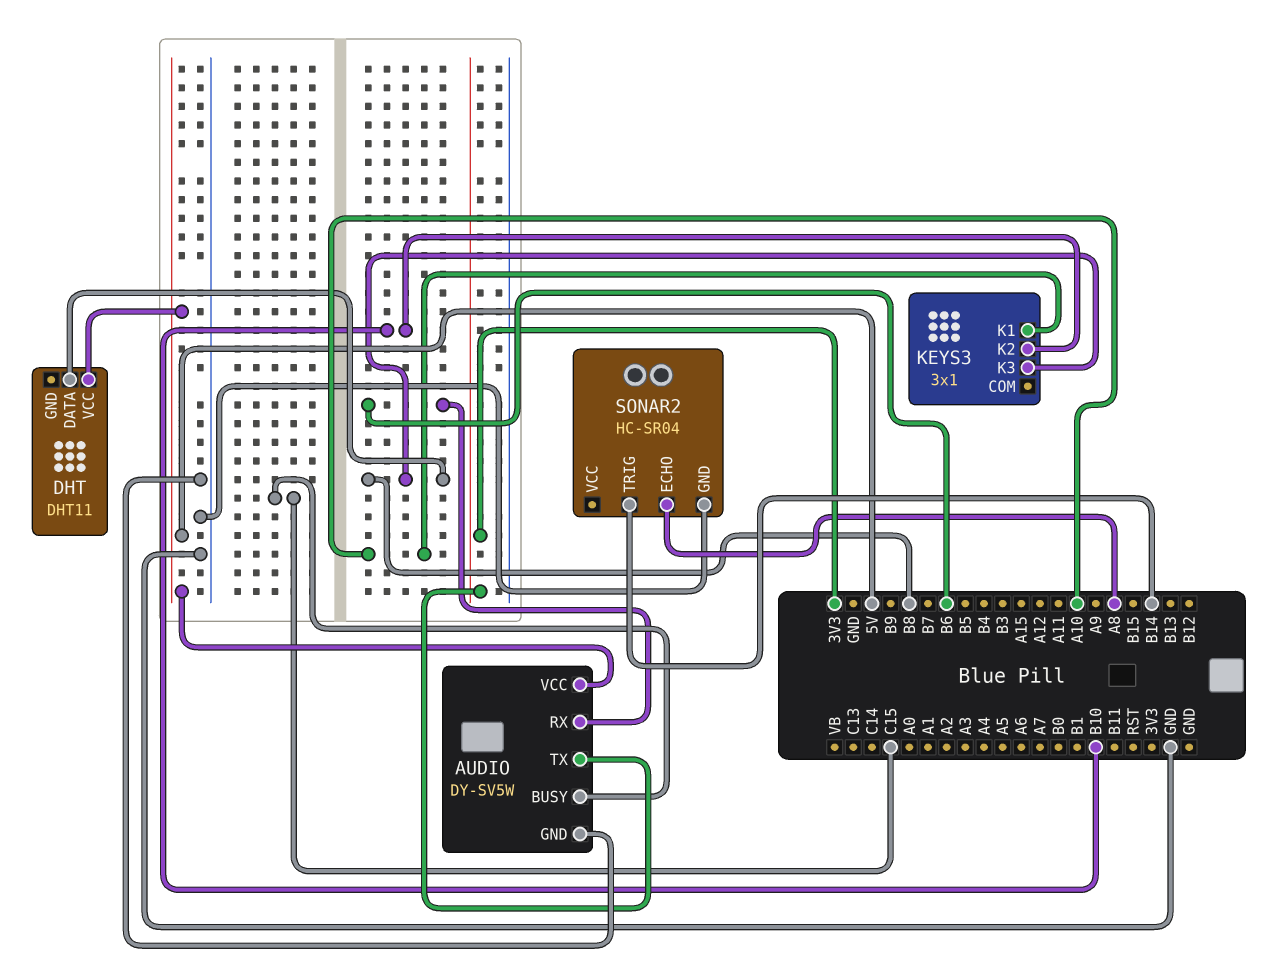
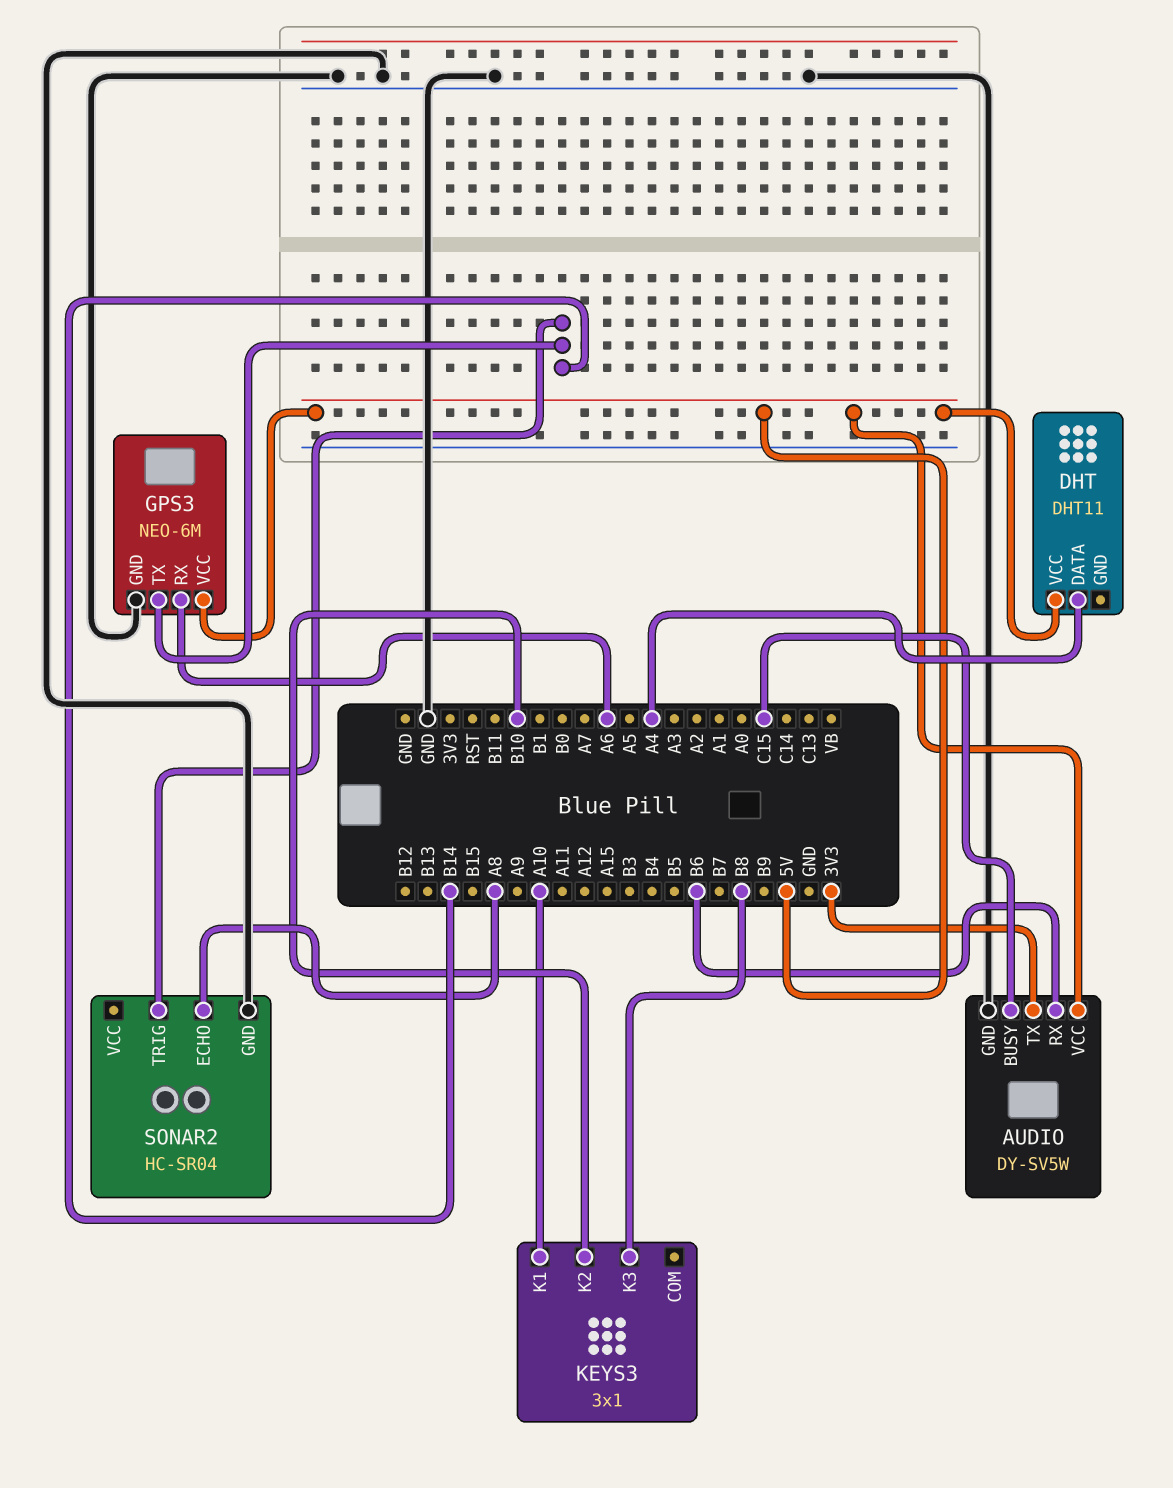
DHT pin DATA: B8 -> A4
GPS3: none -> NEO-6M
GPS3 pin GND: none -> GND
GPS3 pin RX: none -> A6
GPS3 pin TX: none -> B14
GPS3 pin VCC: none -> 5V

